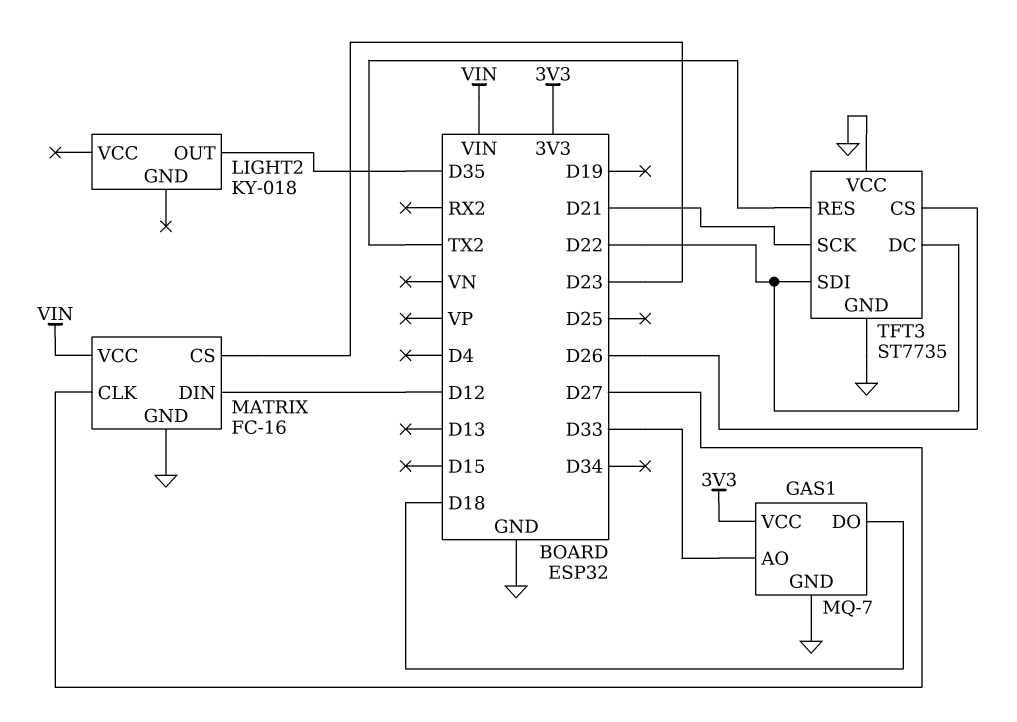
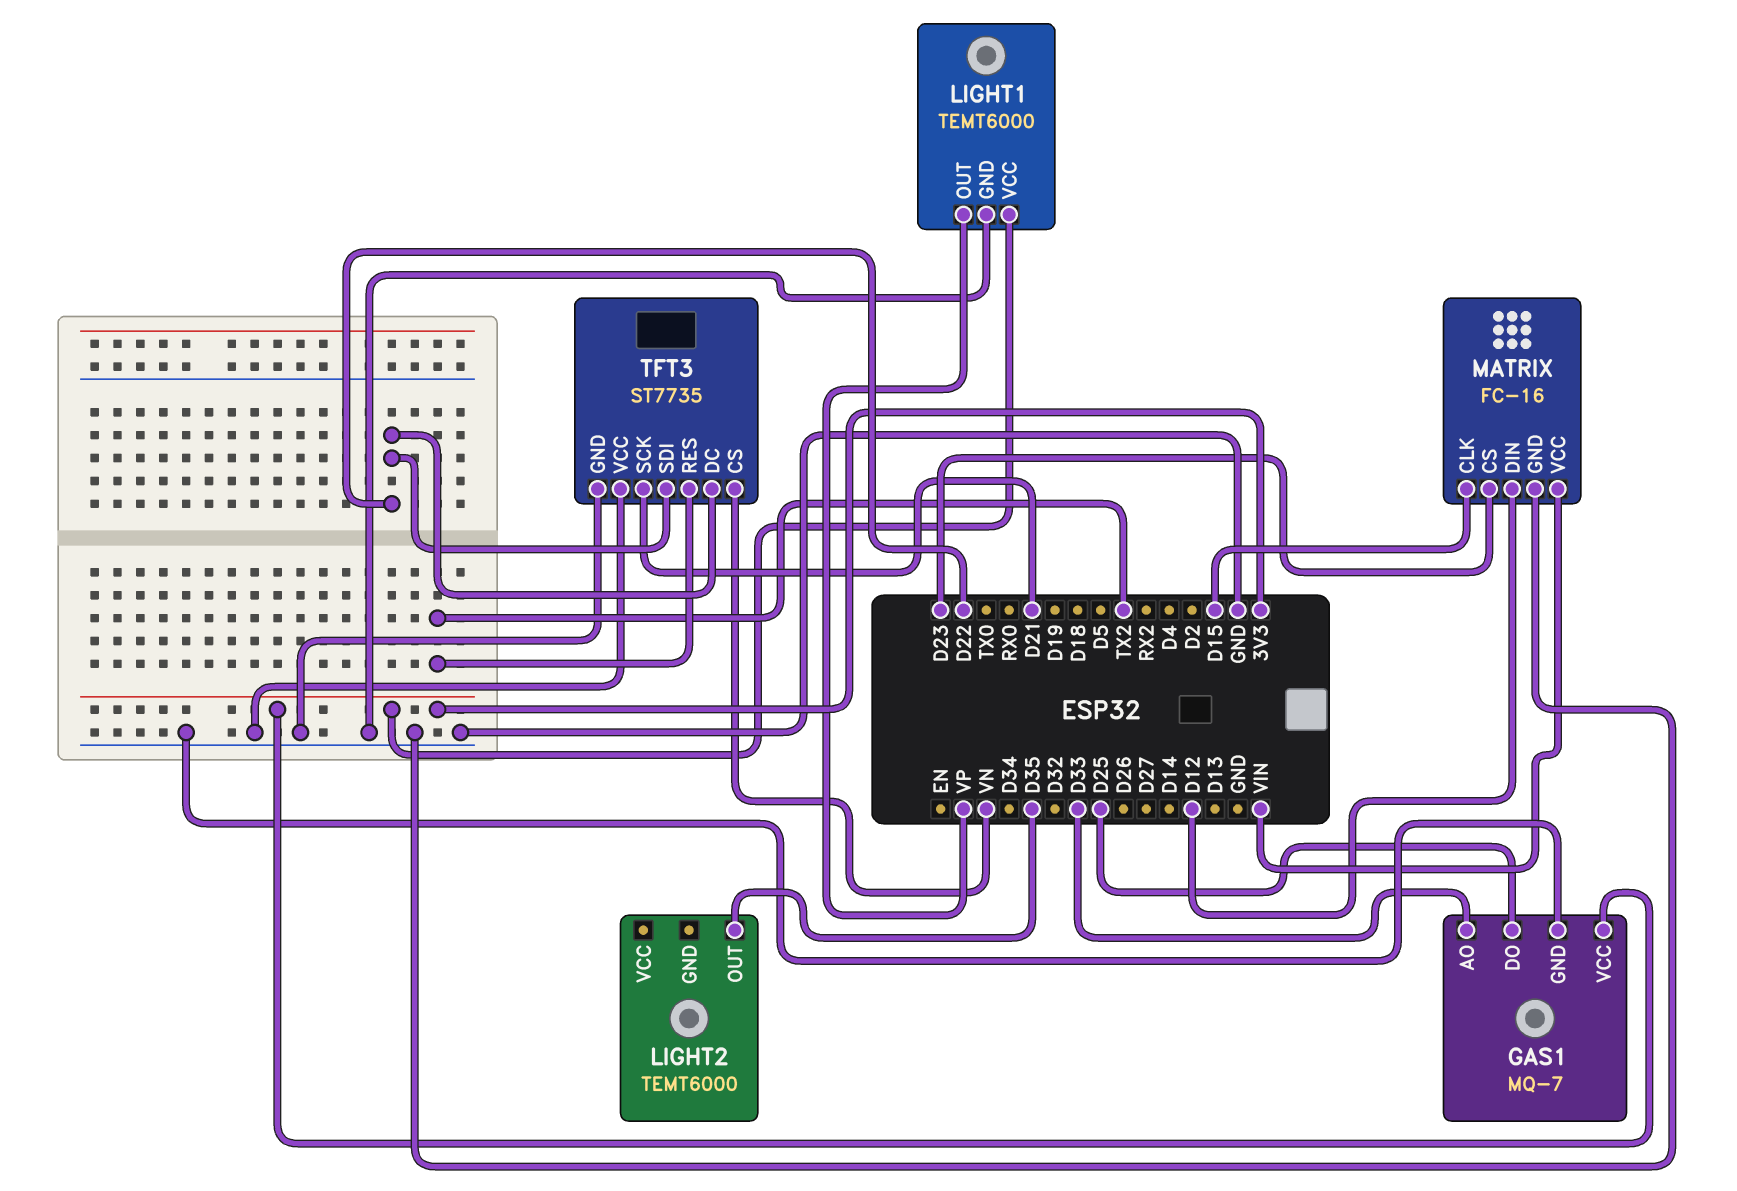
GAS1 pin DO: D18 -> D25
LIGHT1: none -> TEMT6000
LIGHT1 pin GND: none -> GND
LIGHT1 pin OUT: none -> VP
LIGHT1 pin VCC: none -> 3V3
LIGHT2: KY-018 -> TEMT6000
MATRIX pin CLK: D27 -> D15
TFT3 pin CS: D26 -> VN

